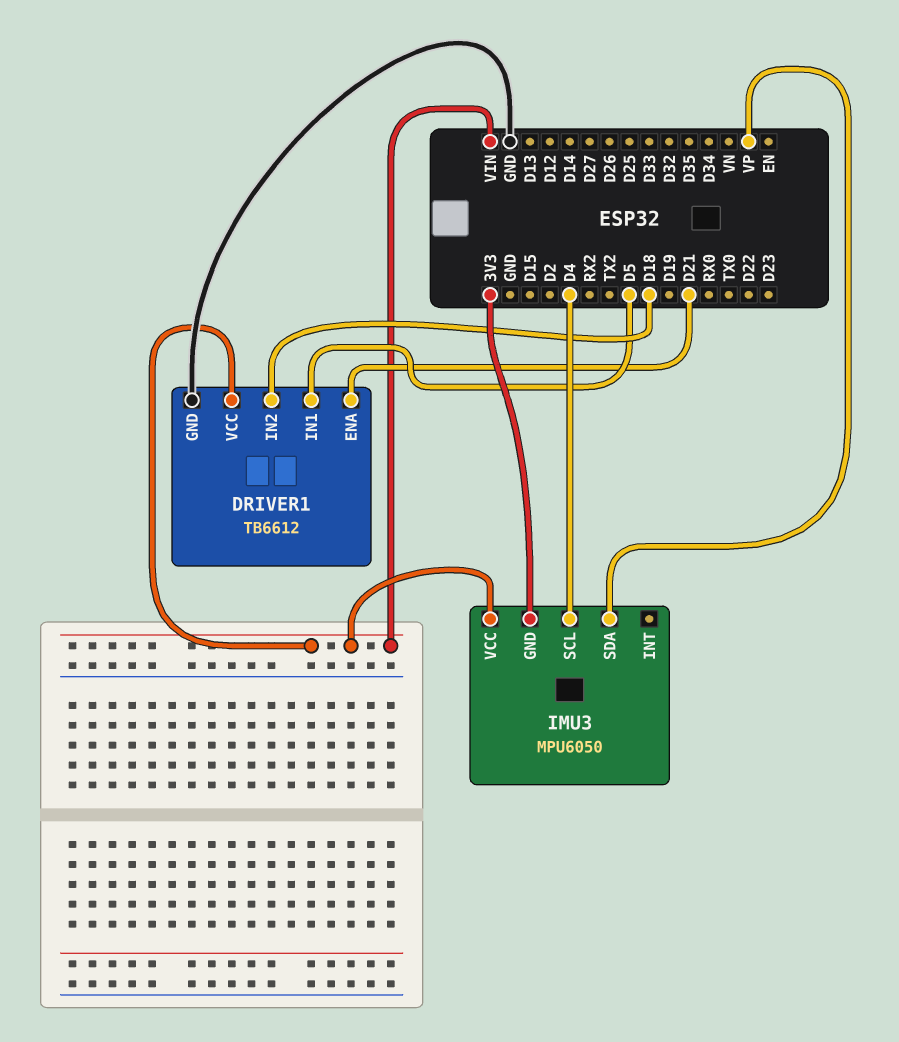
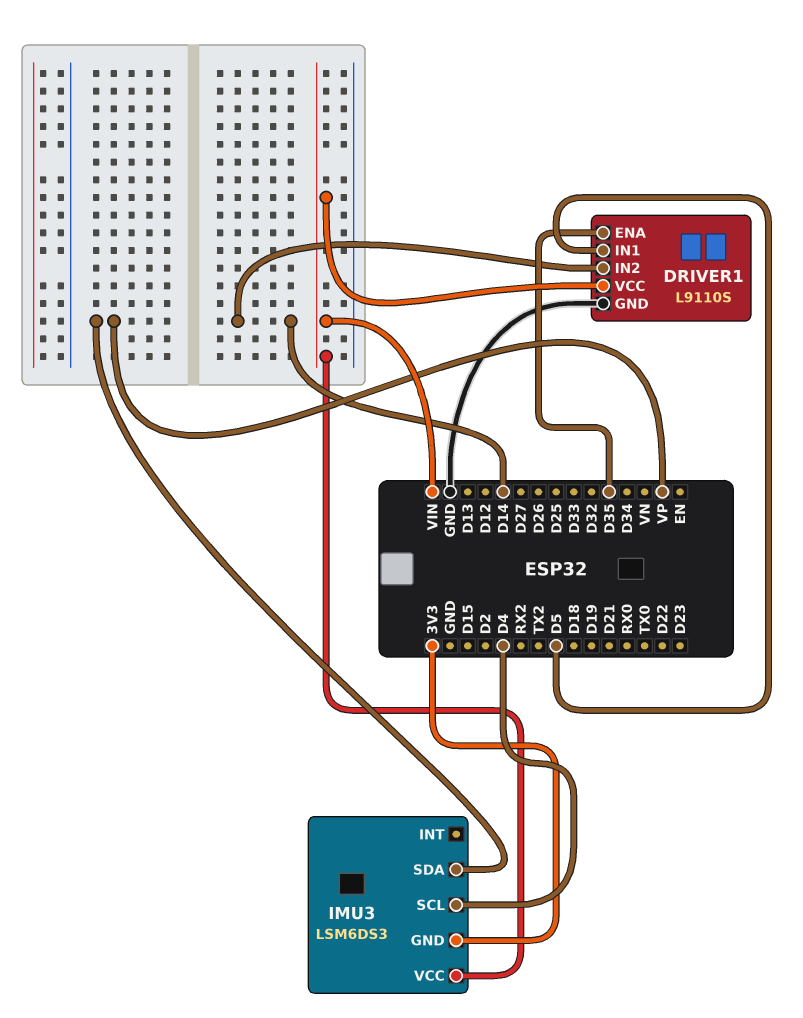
DRIVER1: TB6612 -> L9110S
DRIVER1 pin ENA: D21 -> D35
DRIVER1 pin IN2: D18 -> D14
IMU3: MPU6050 -> LSM6DS3

